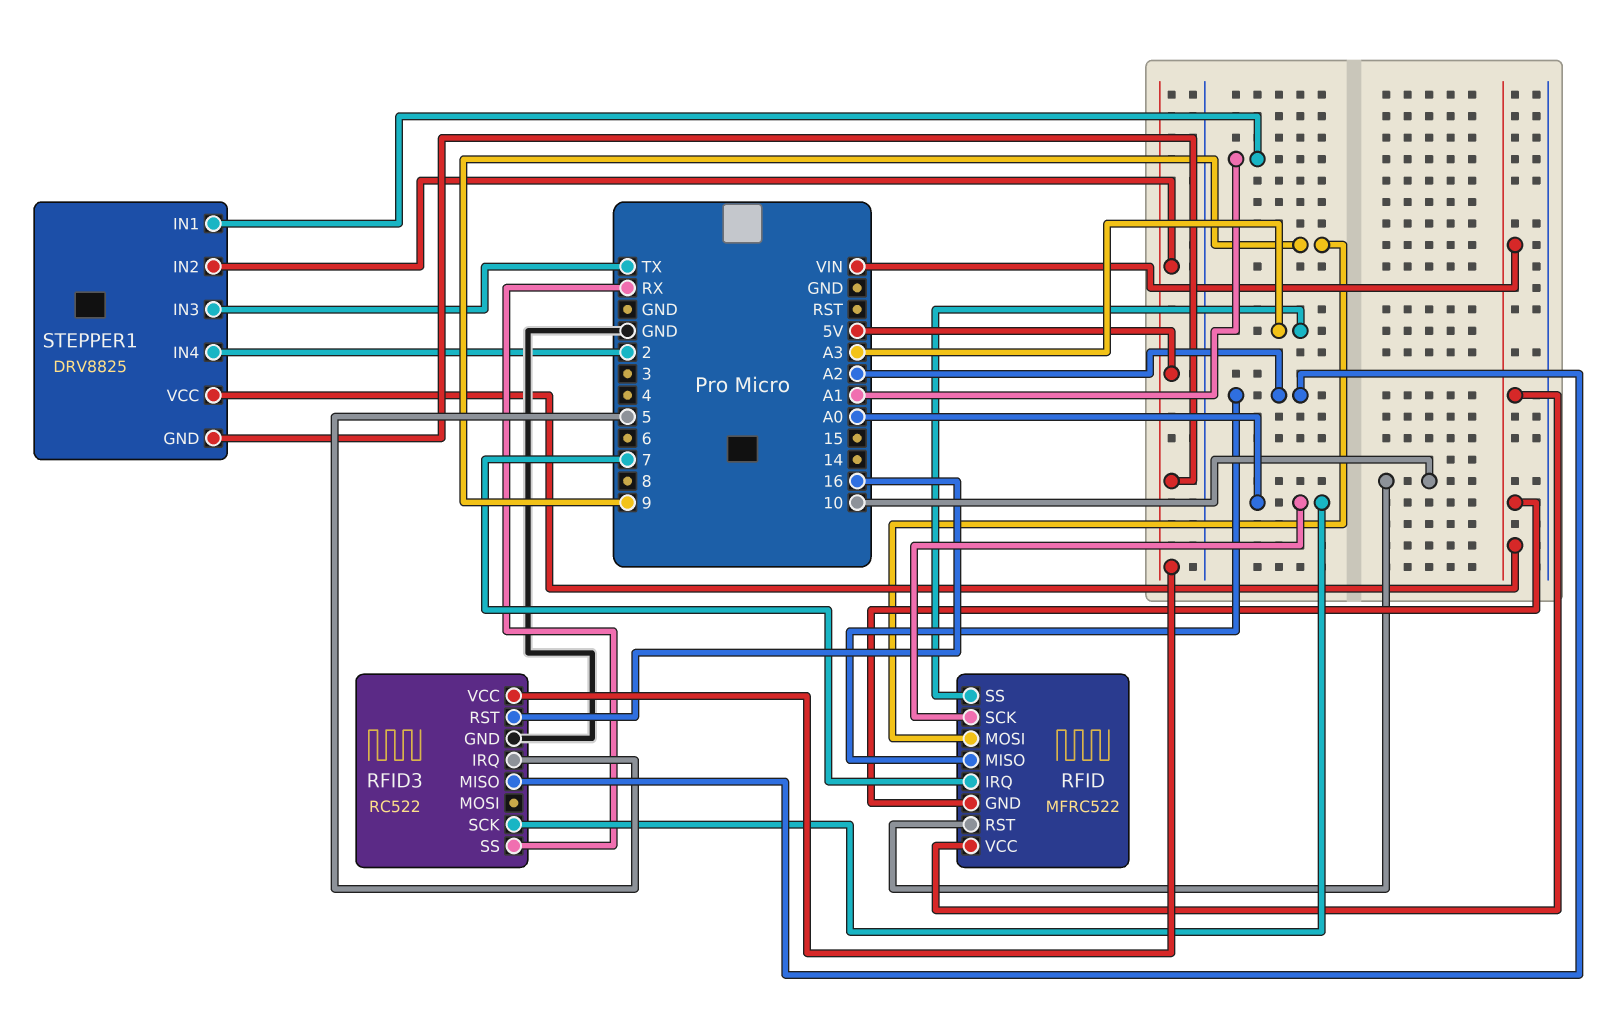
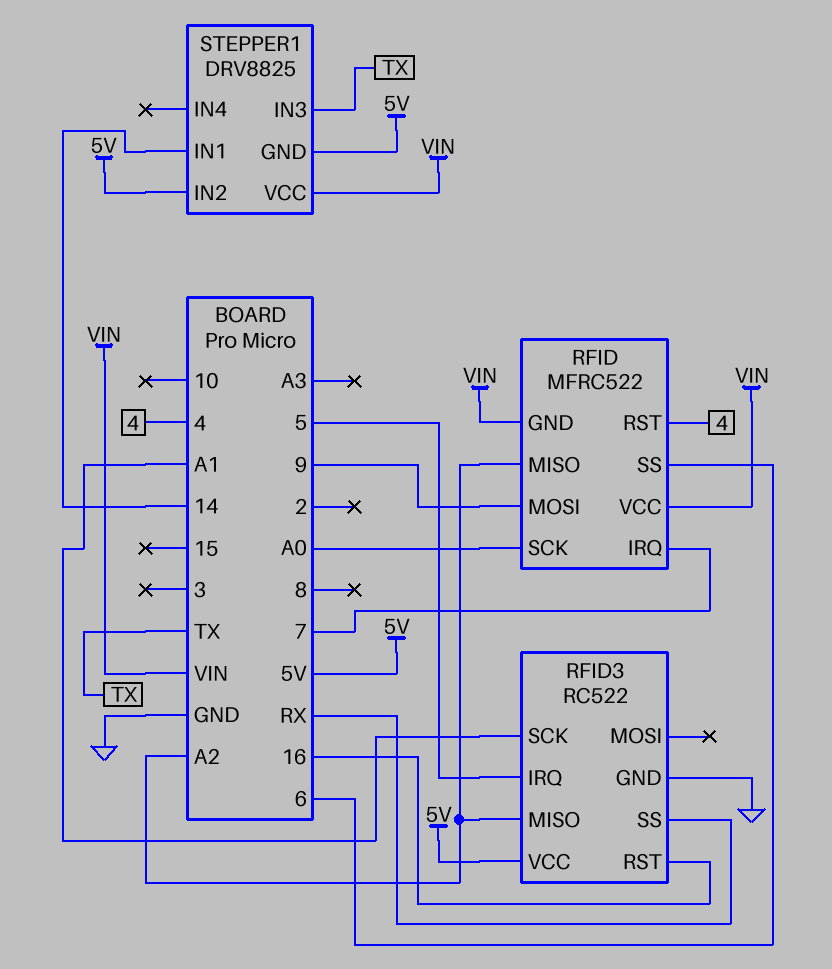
RFID pin RST: 10 -> 4
RFID pin SS: A3 -> 6
RFID3 pin SCK: A0 -> A1
STEPPER1 pin IN1: A1 -> 14
STEPPER1 pin IN4: 2 -> none

